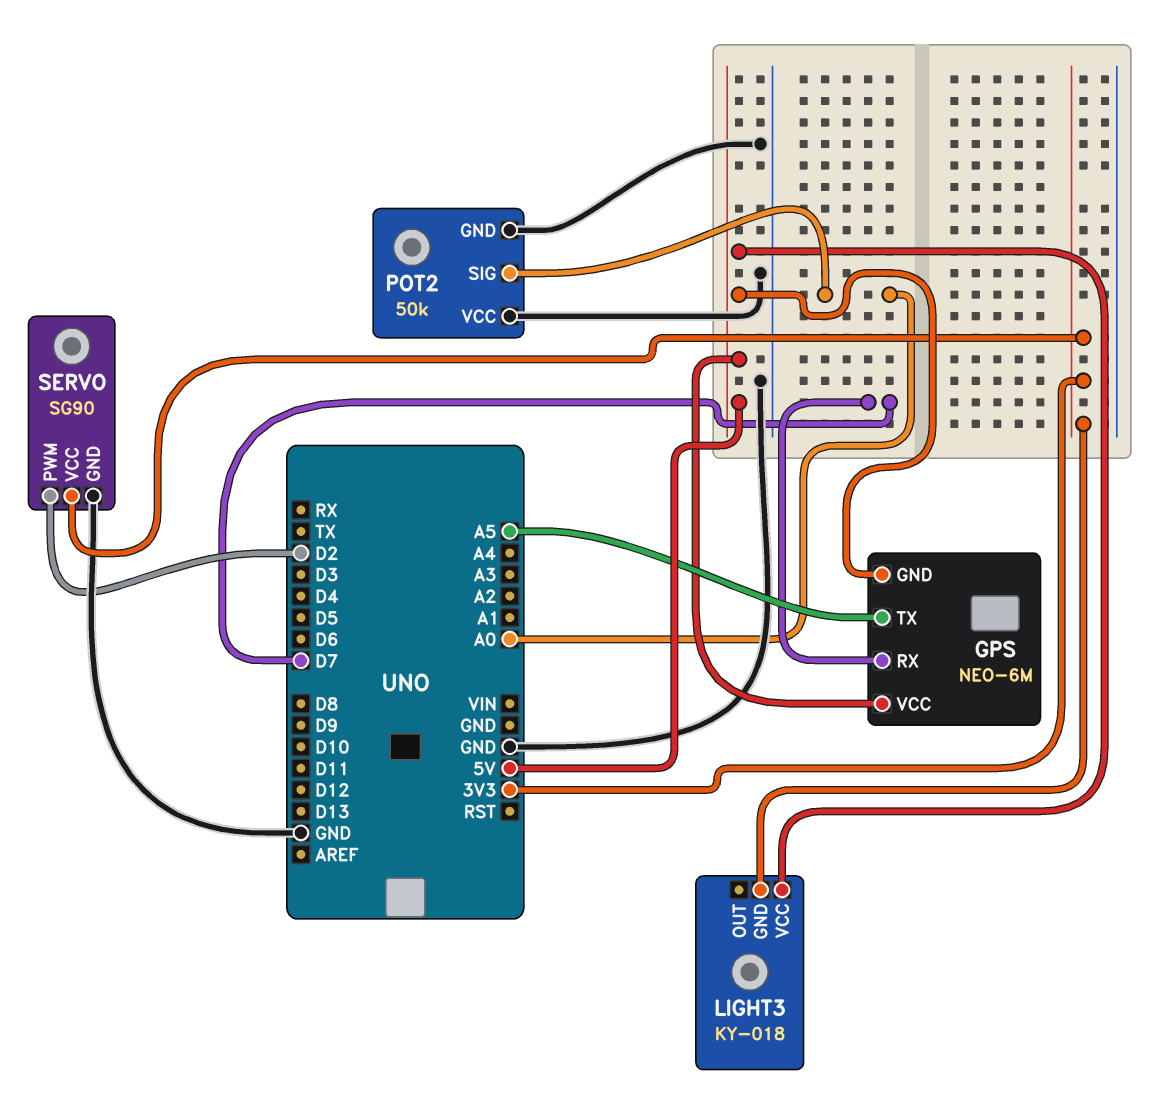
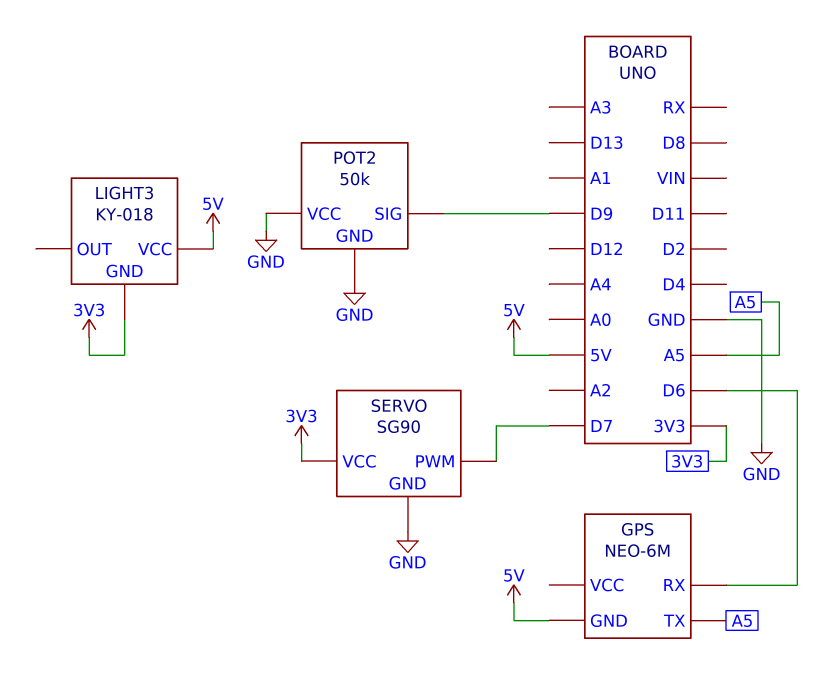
GPS pin RX: D7 -> D6
GPS pin VCC: 5V -> none
POT2 pin SIG: A0 -> D9
SERVO pin PWM: D2 -> D7

